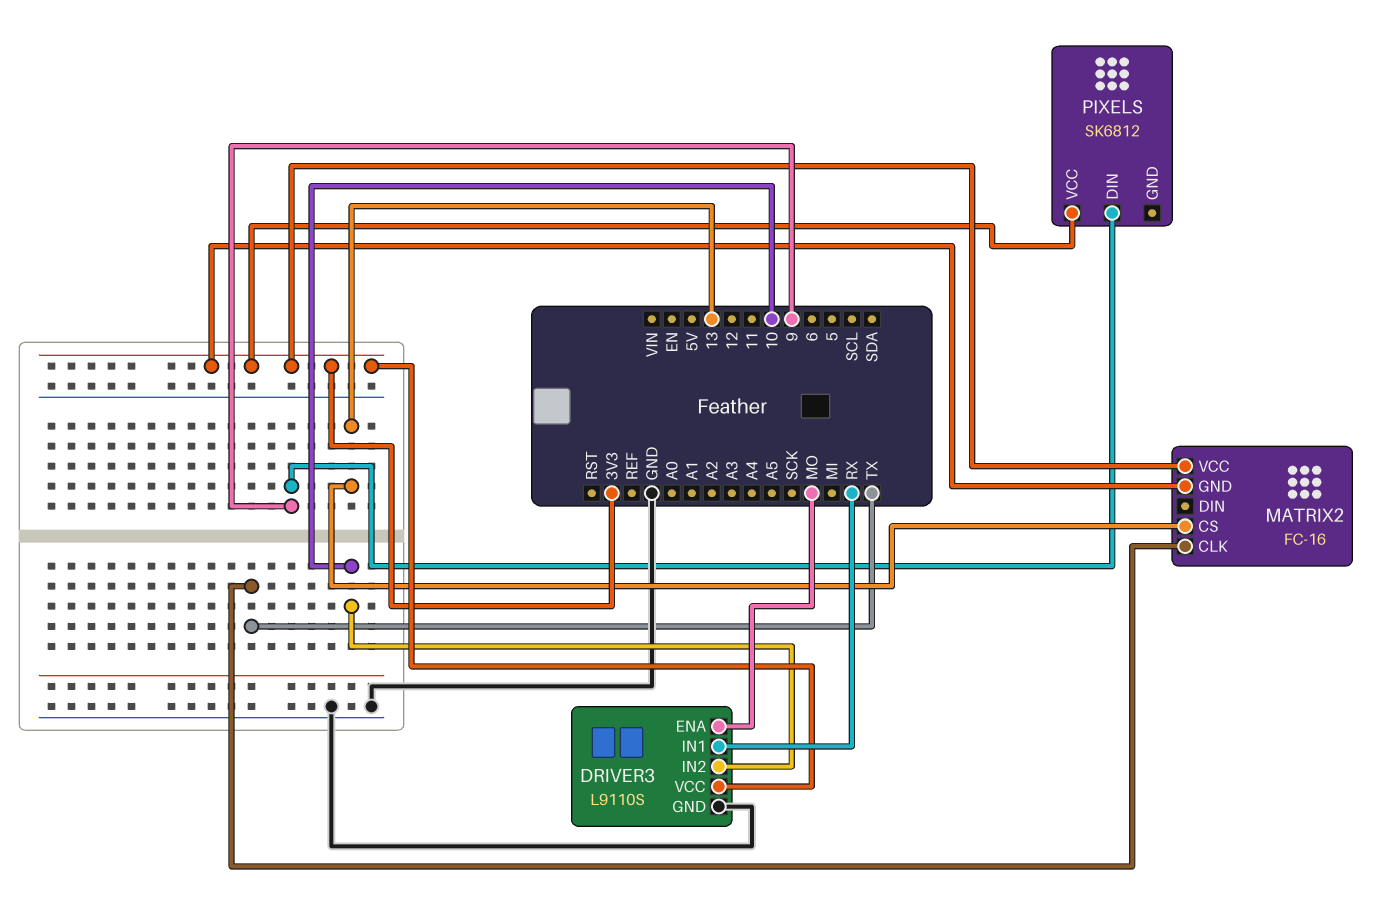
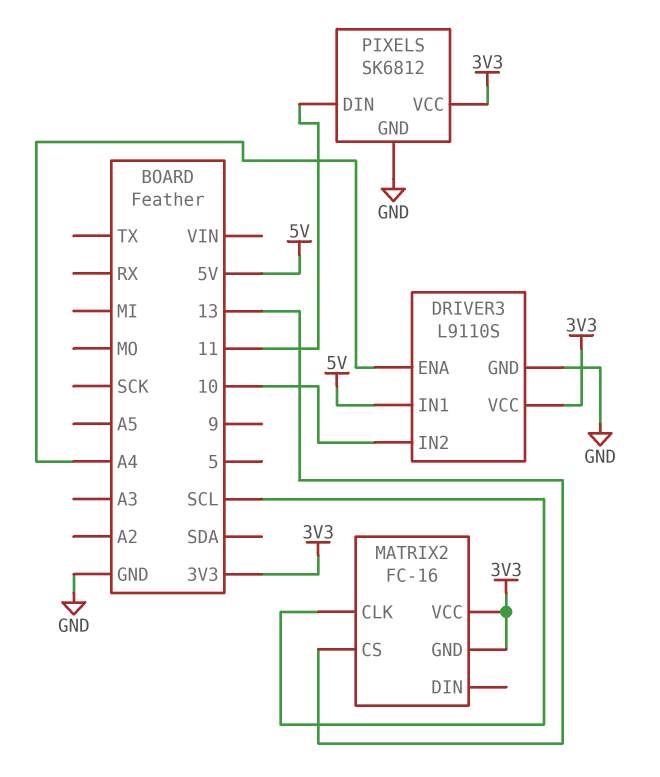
DRIVER3 pin ENA: MO -> A4
DRIVER3 pin IN1: RX -> 5V
MATRIX2 pin CLK: TX -> SCL
PIXELS pin DIN: 9 -> 11
PIXELS pin GND: none -> GND

